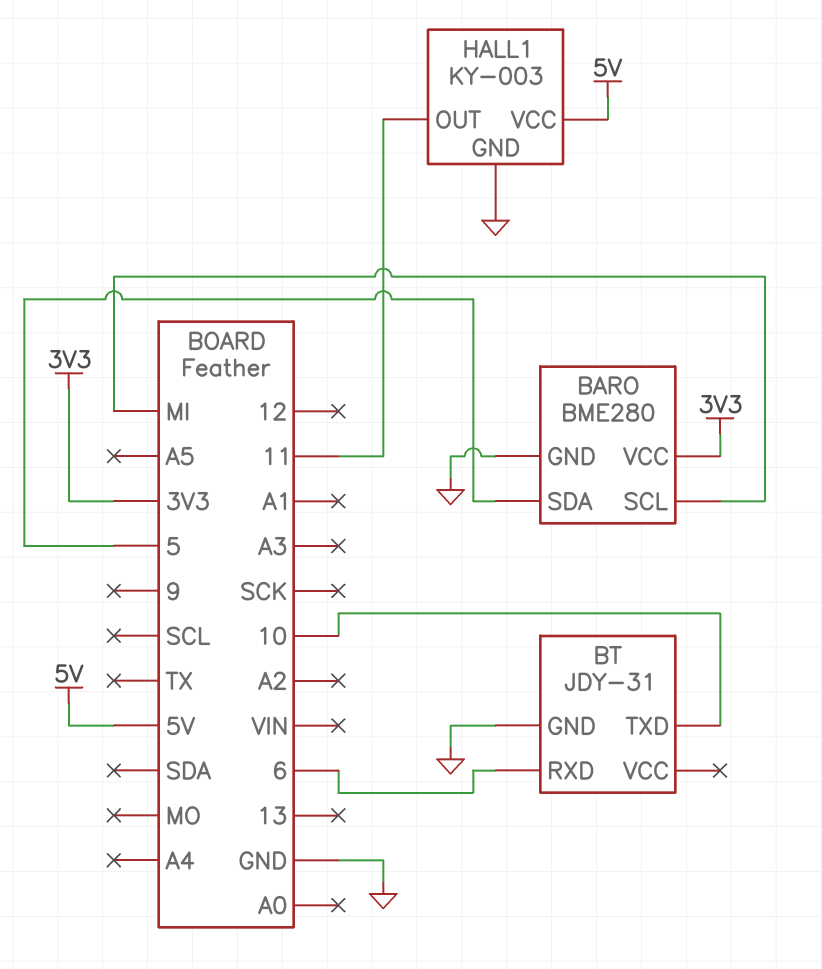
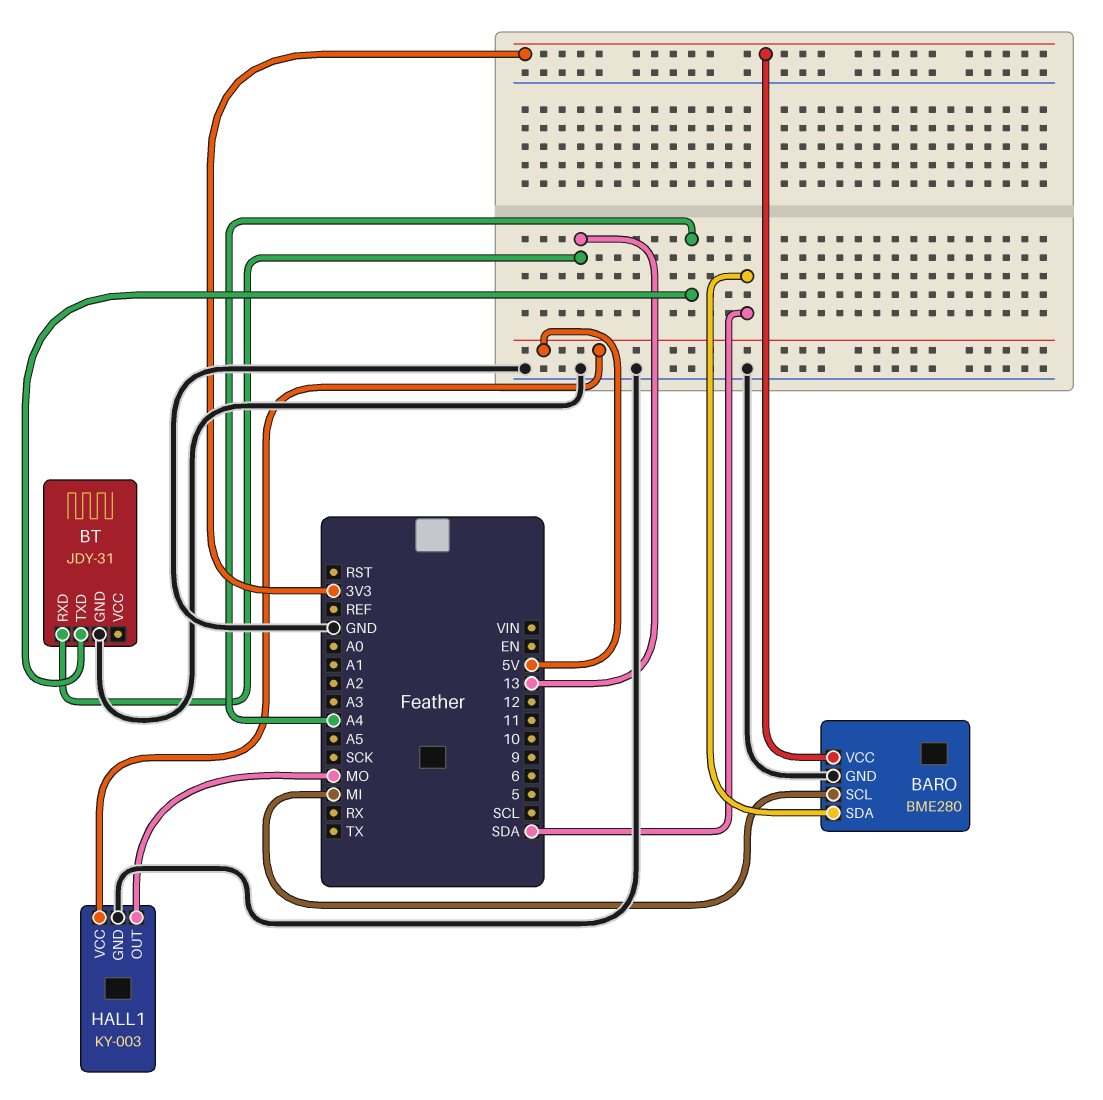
BARO pin SDA: 5 -> SDA
BT pin RXD: 6 -> 13
BT pin TXD: 10 -> A4
HALL1 pin OUT: 11 -> MO

